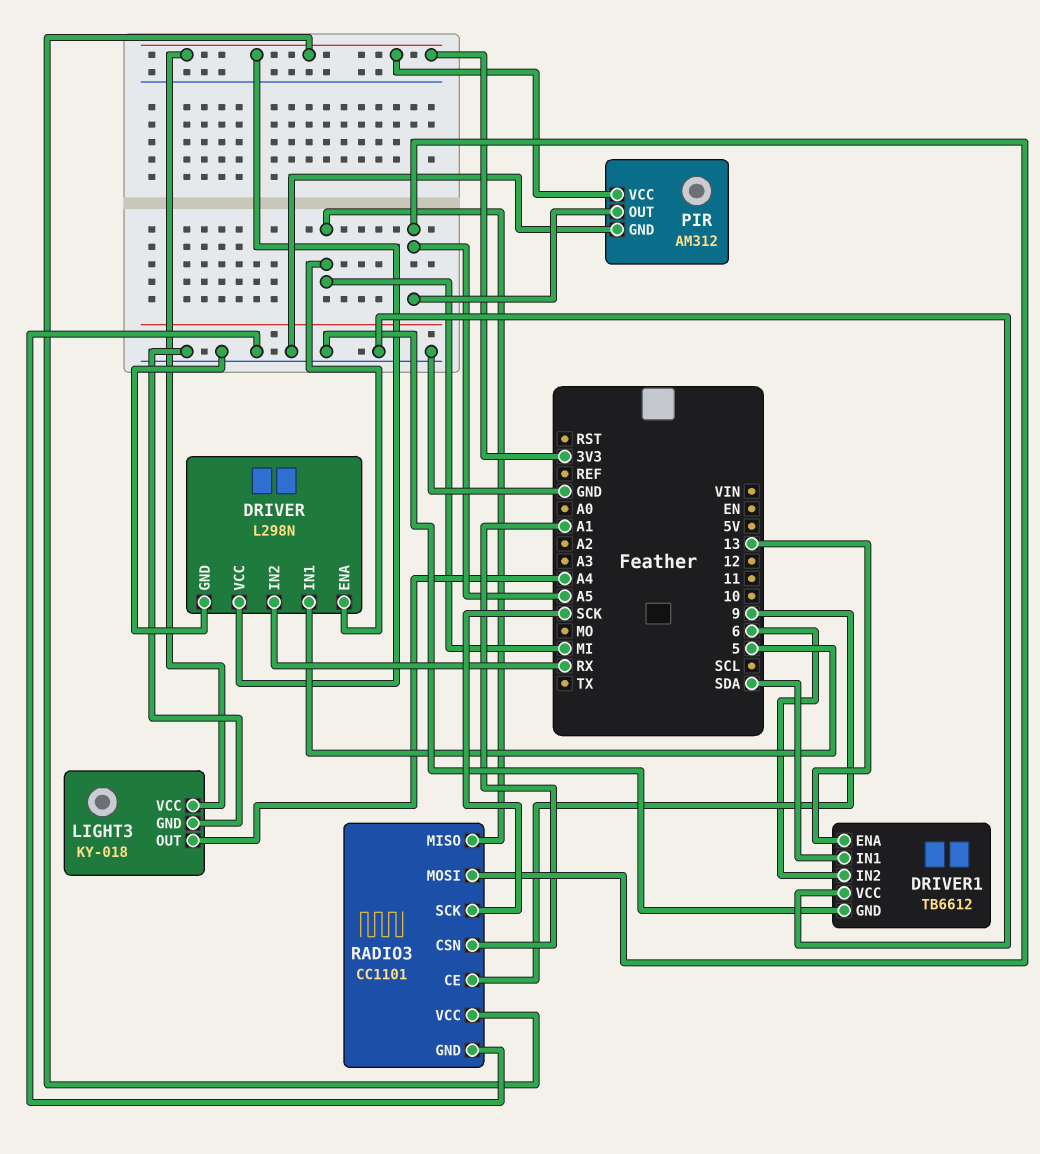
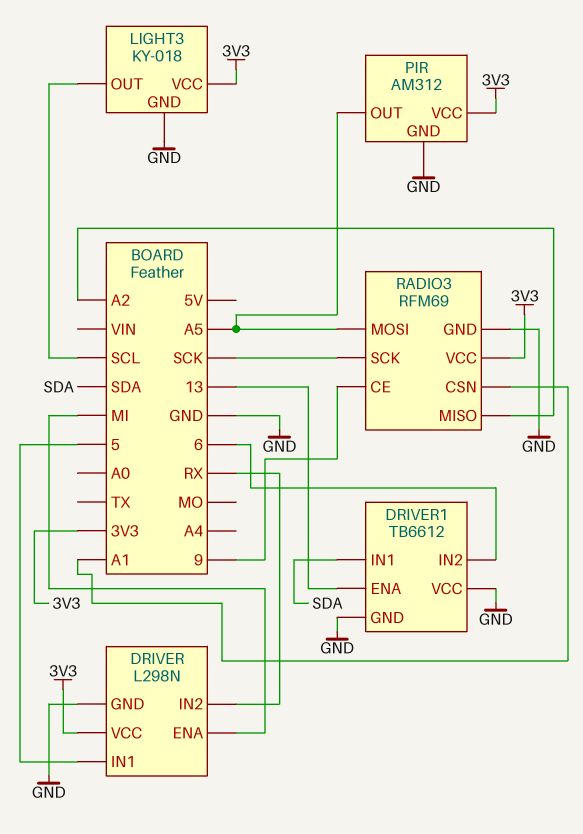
LIGHT3 pin OUT: A4 -> SCL
RADIO3: CC1101 -> RFM69
RADIO3 pin MISO: MI -> A2

